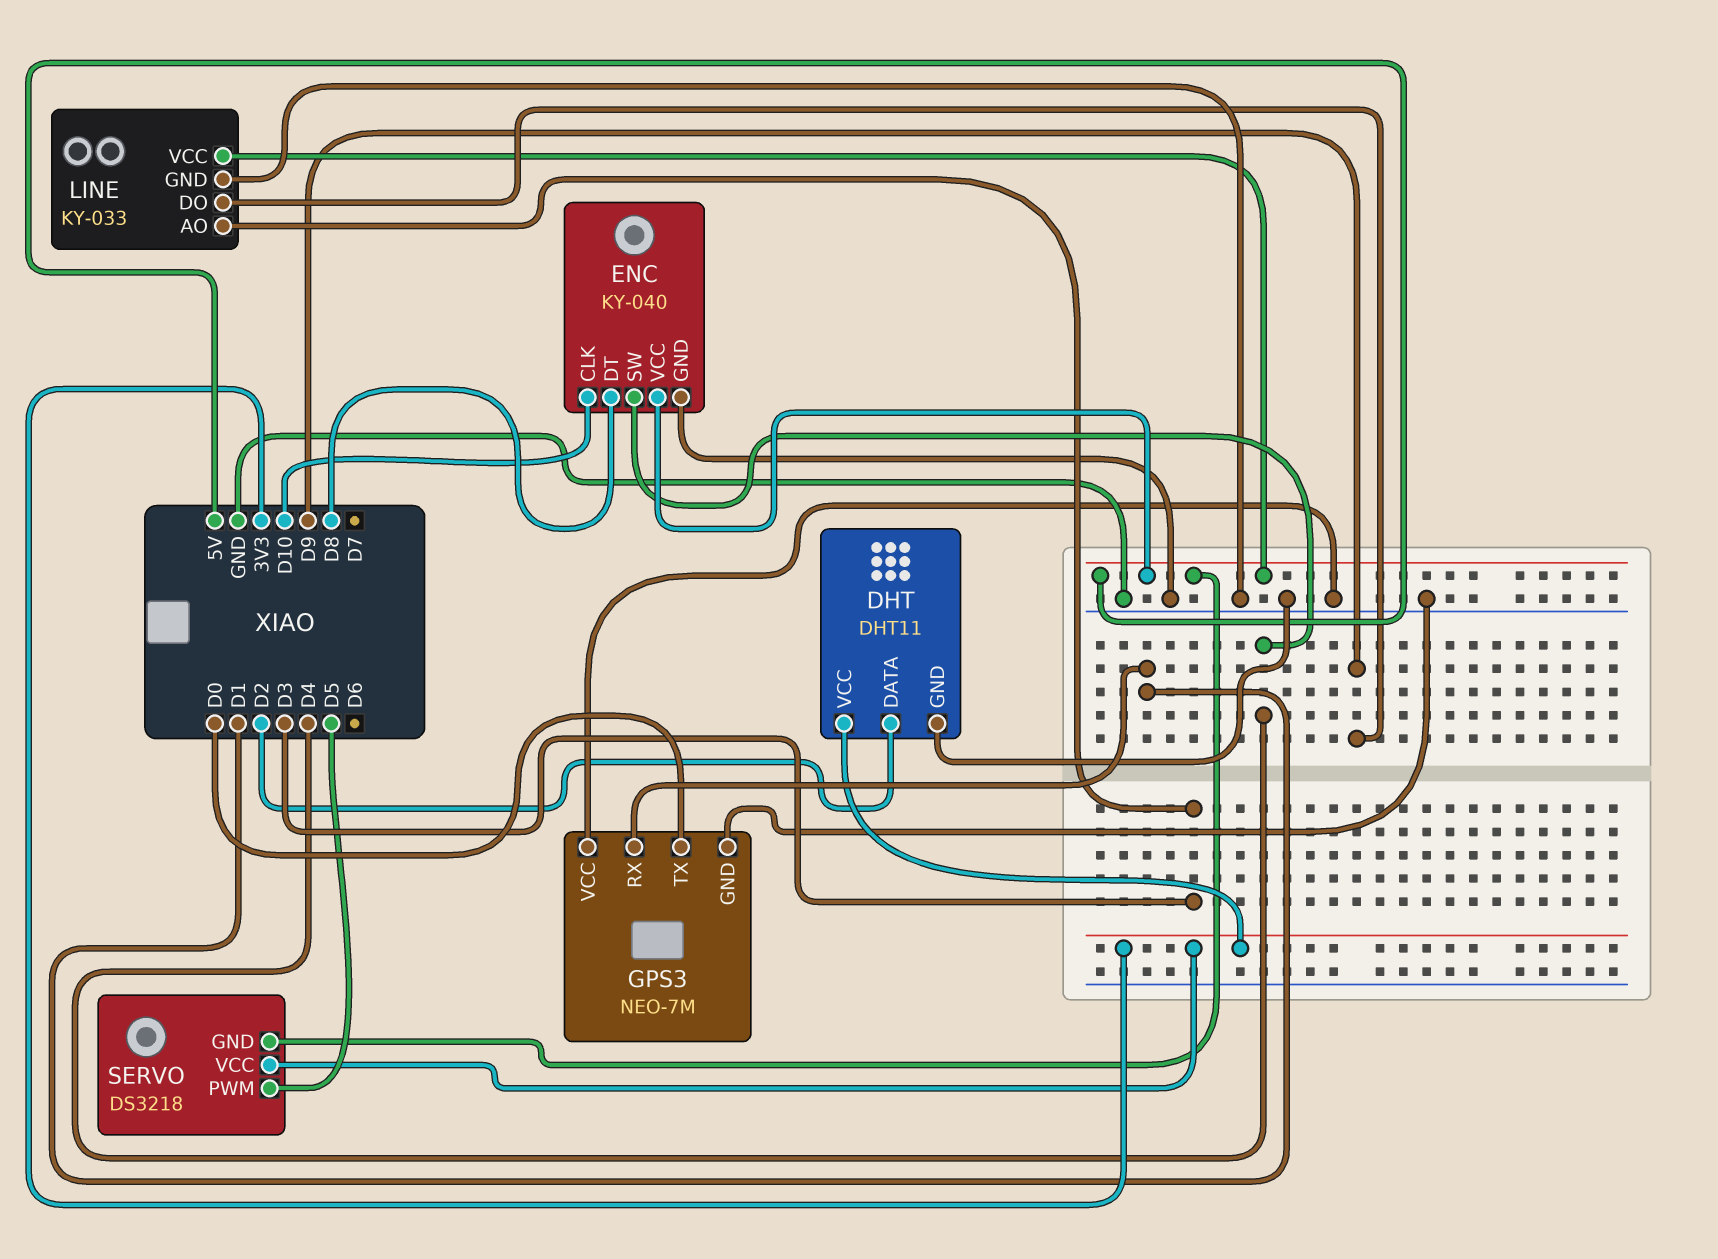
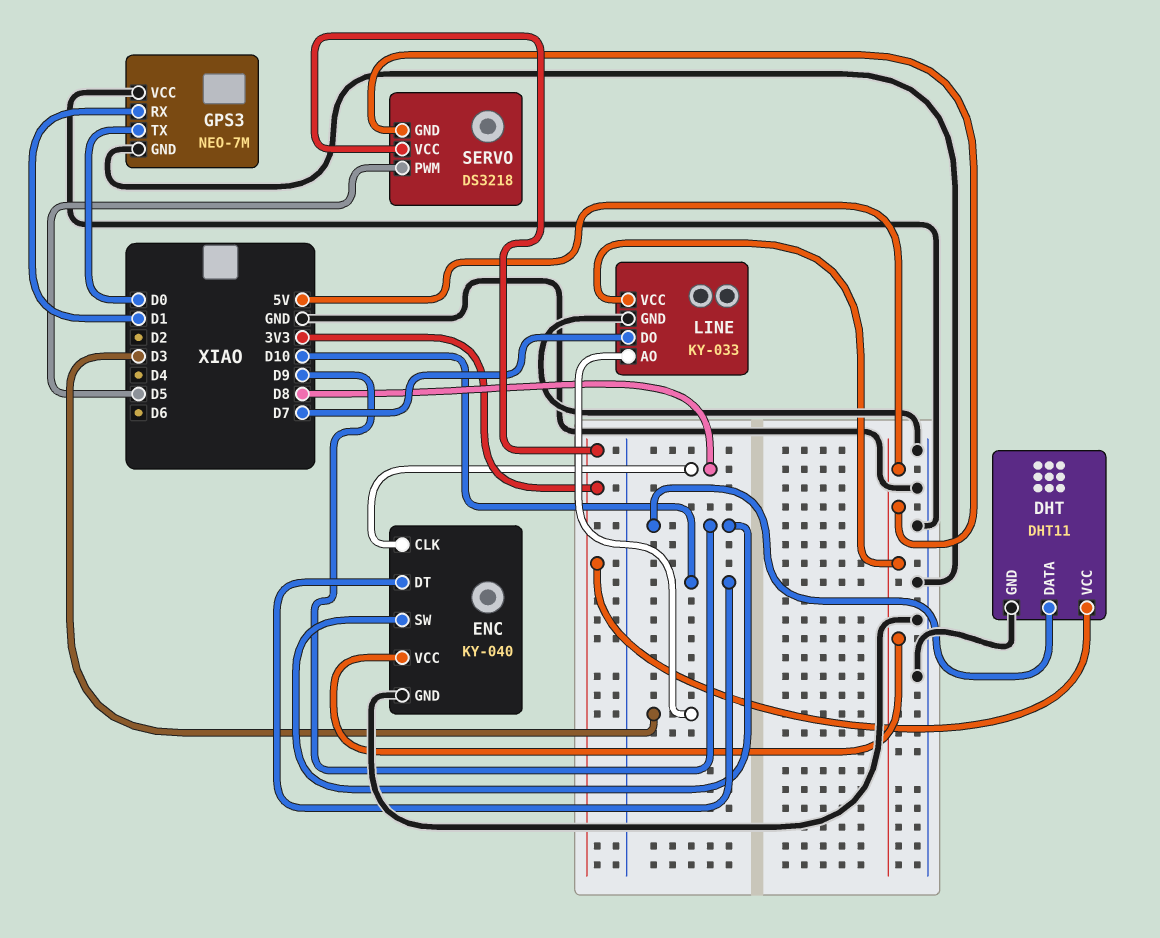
DHT pin DATA: D2 -> D9
ENC pin CLK: D10 -> D8
ENC pin DT: D8 -> D10
ENC pin SW: D4 -> D9
LINE pin DO: D9 -> D7

